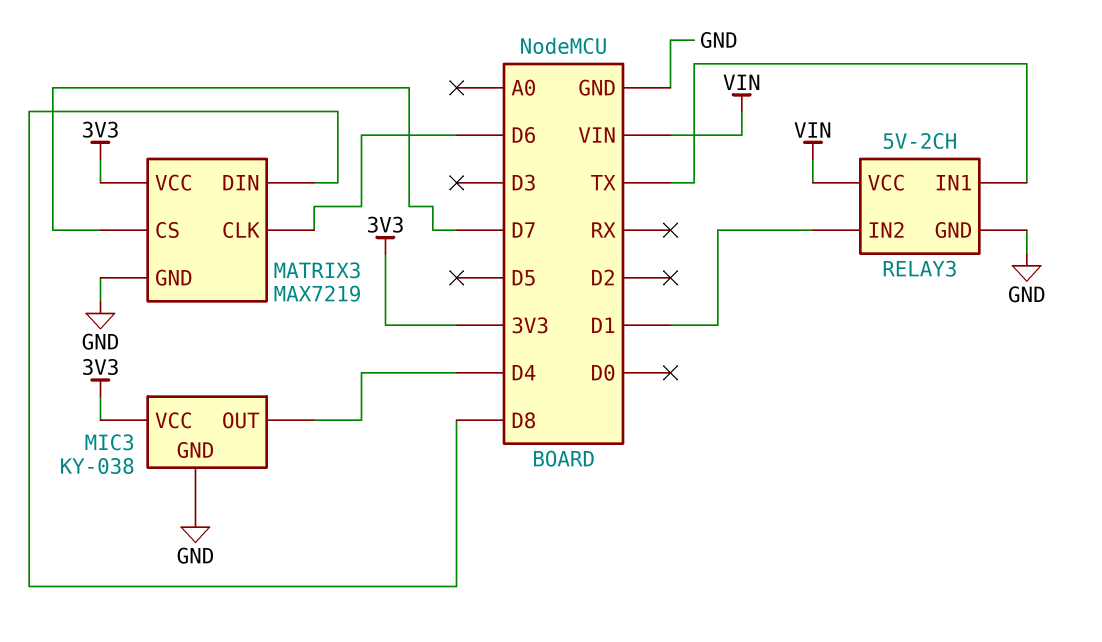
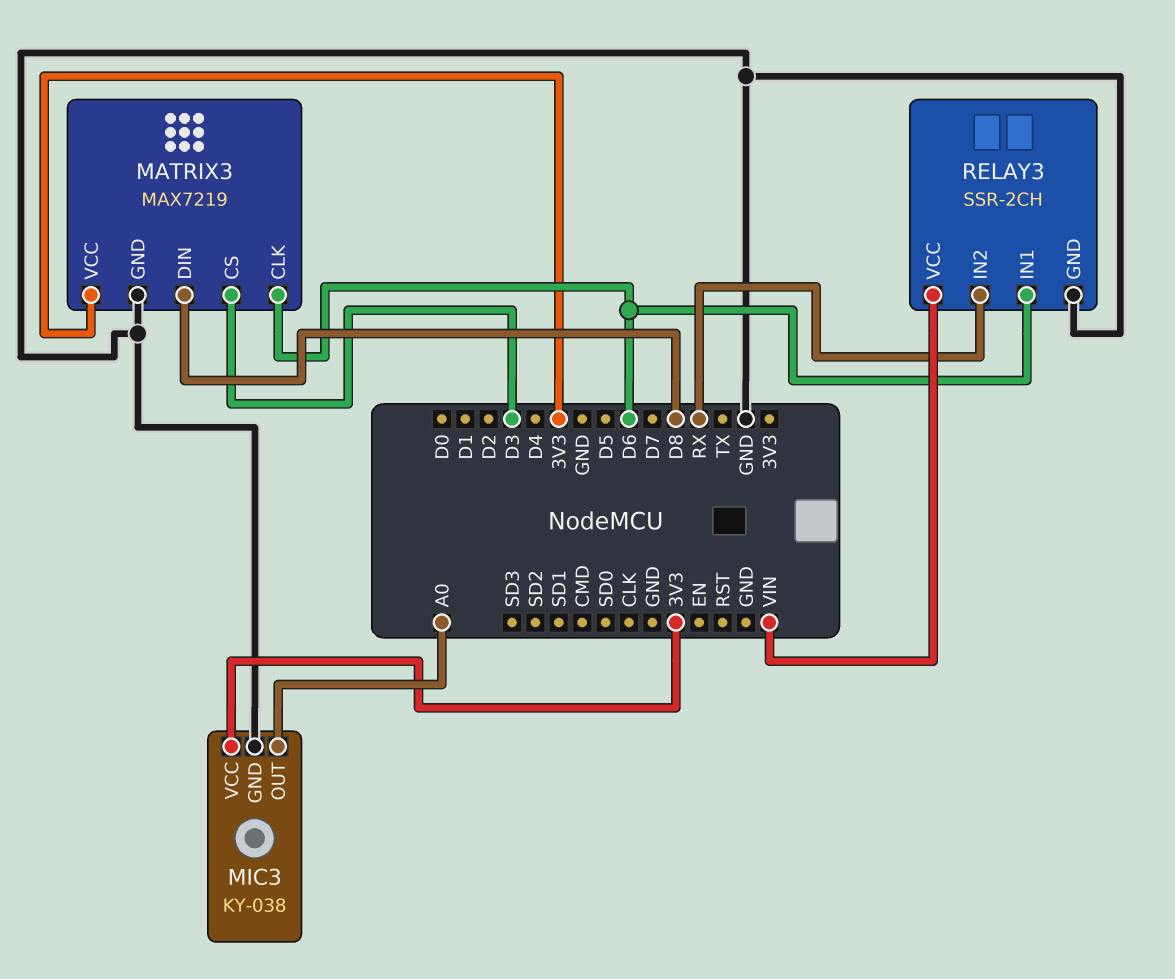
MATRIX3 pin CS: D7 -> D3
MIC3 pin OUT: D4 -> A0
RELAY3: 5V-2CH -> SSR-2CH
RELAY3 pin IN1: TX -> D6
RELAY3 pin IN2: D1 -> RX

